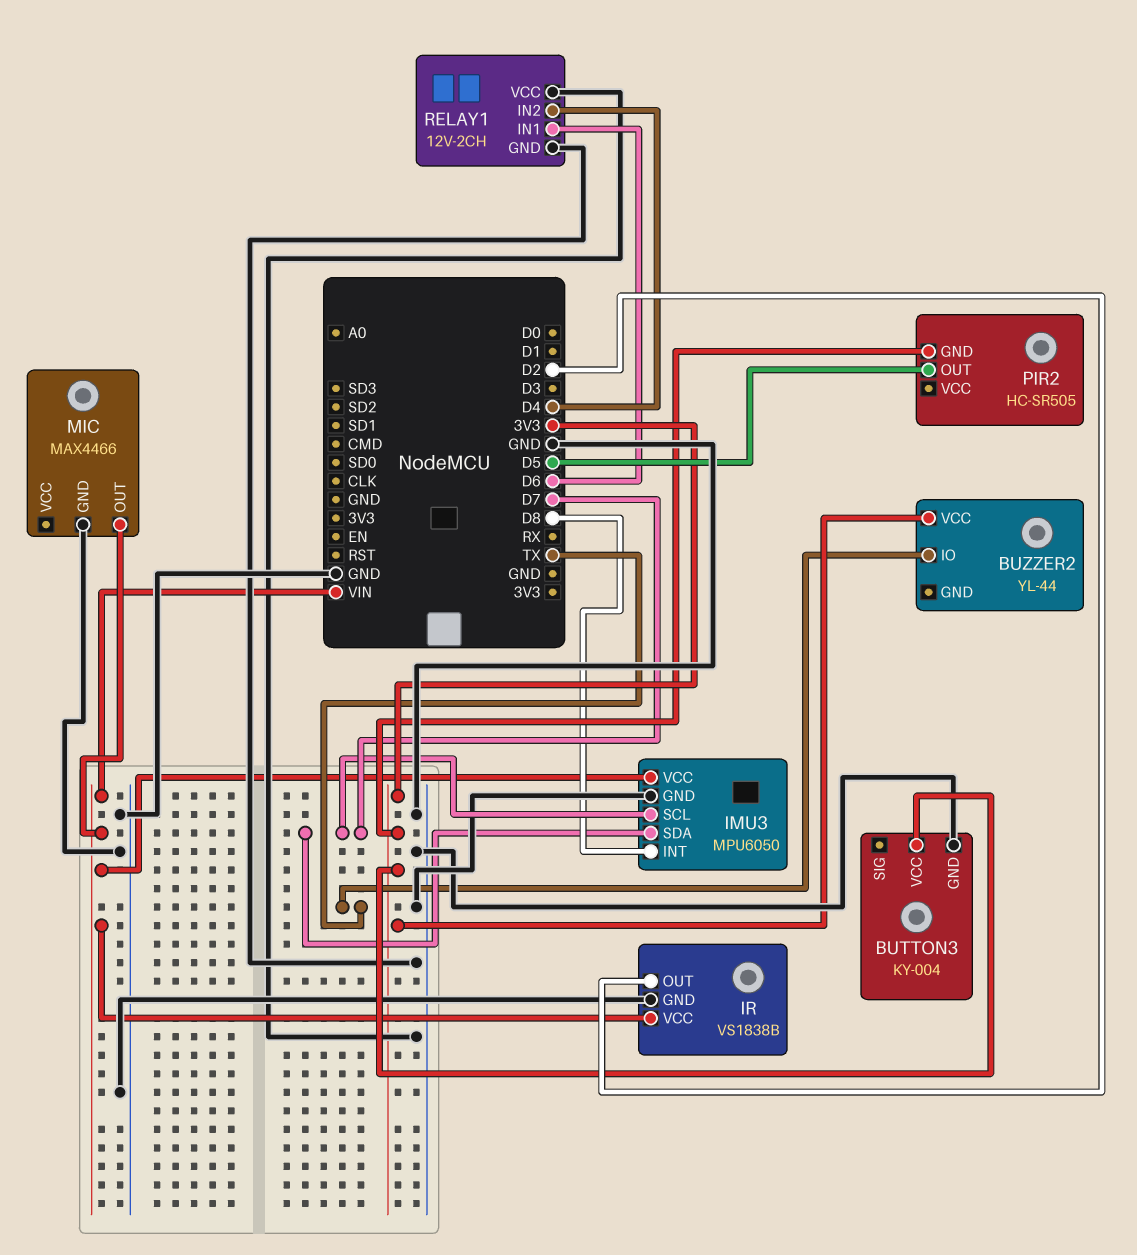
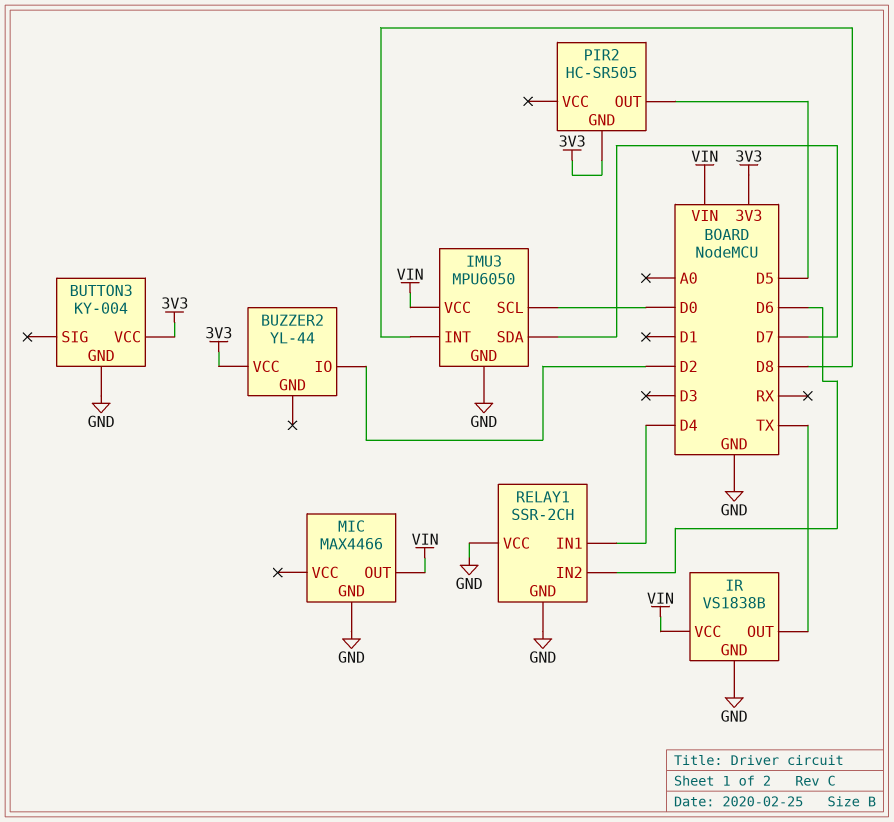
BUZZER2 pin IO: TX -> D2
IMU3 pin SCL: D7 -> D0
IR pin OUT: D2 -> TX
RELAY1: 12V-2CH -> SSR-2CH
RELAY1 pin IN1: D6 -> D4
RELAY1 pin IN2: D4 -> D6

